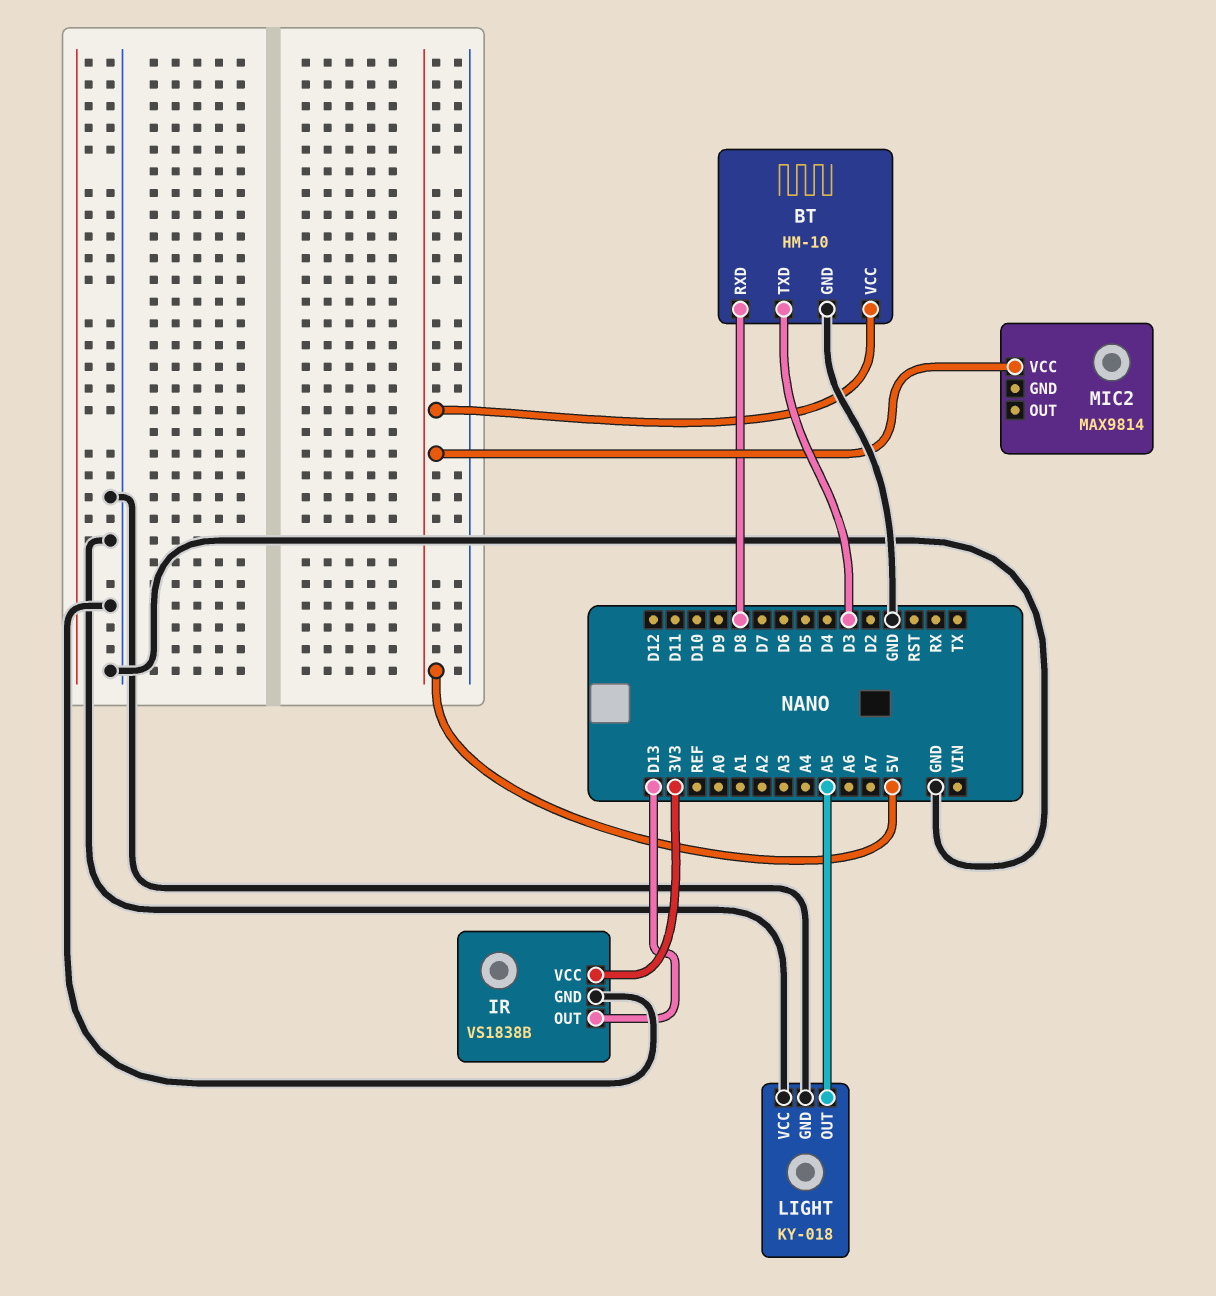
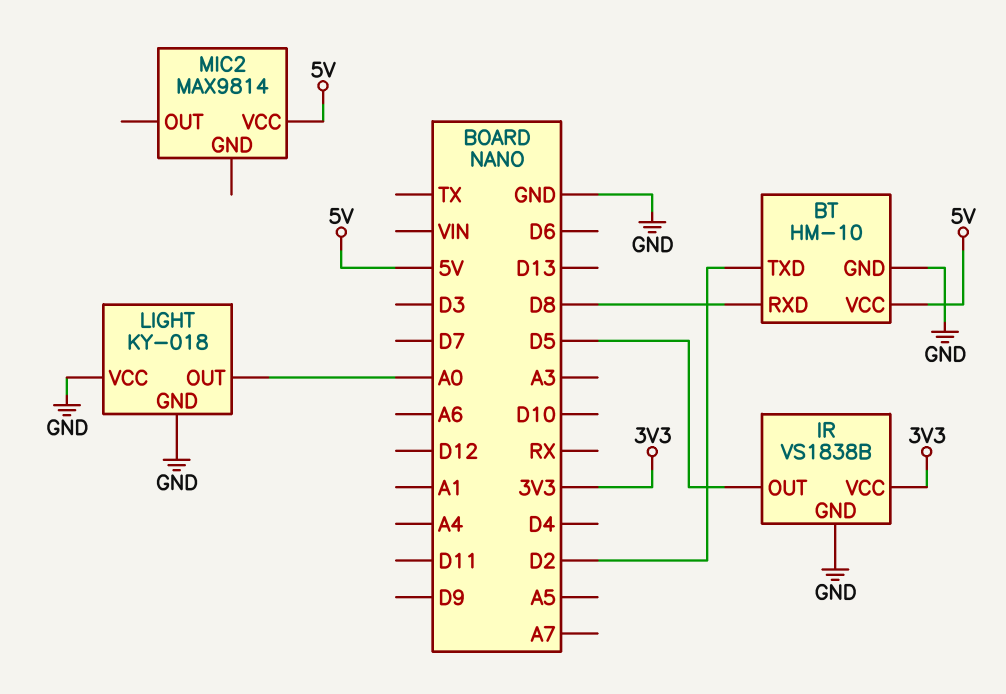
BT pin TXD: D3 -> D2
IR pin OUT: D13 -> D5
LIGHT pin OUT: A5 -> A0

